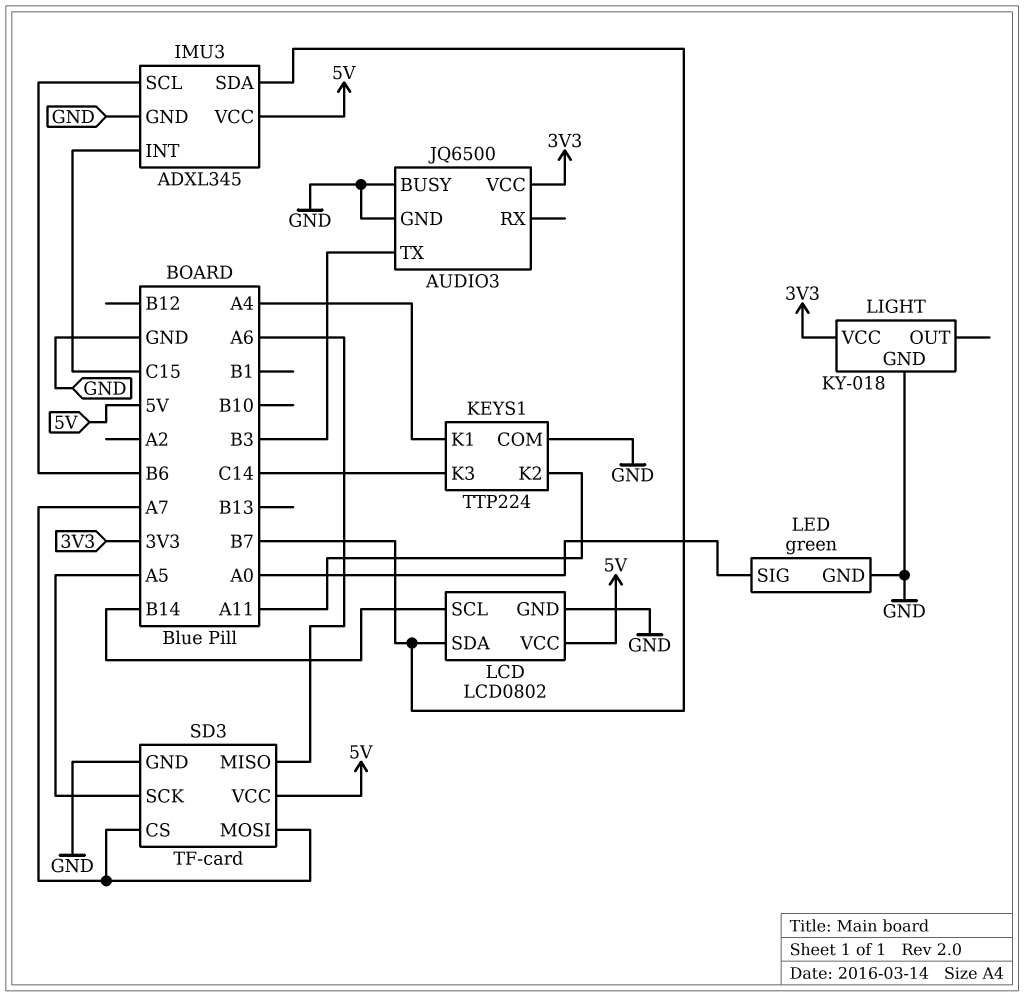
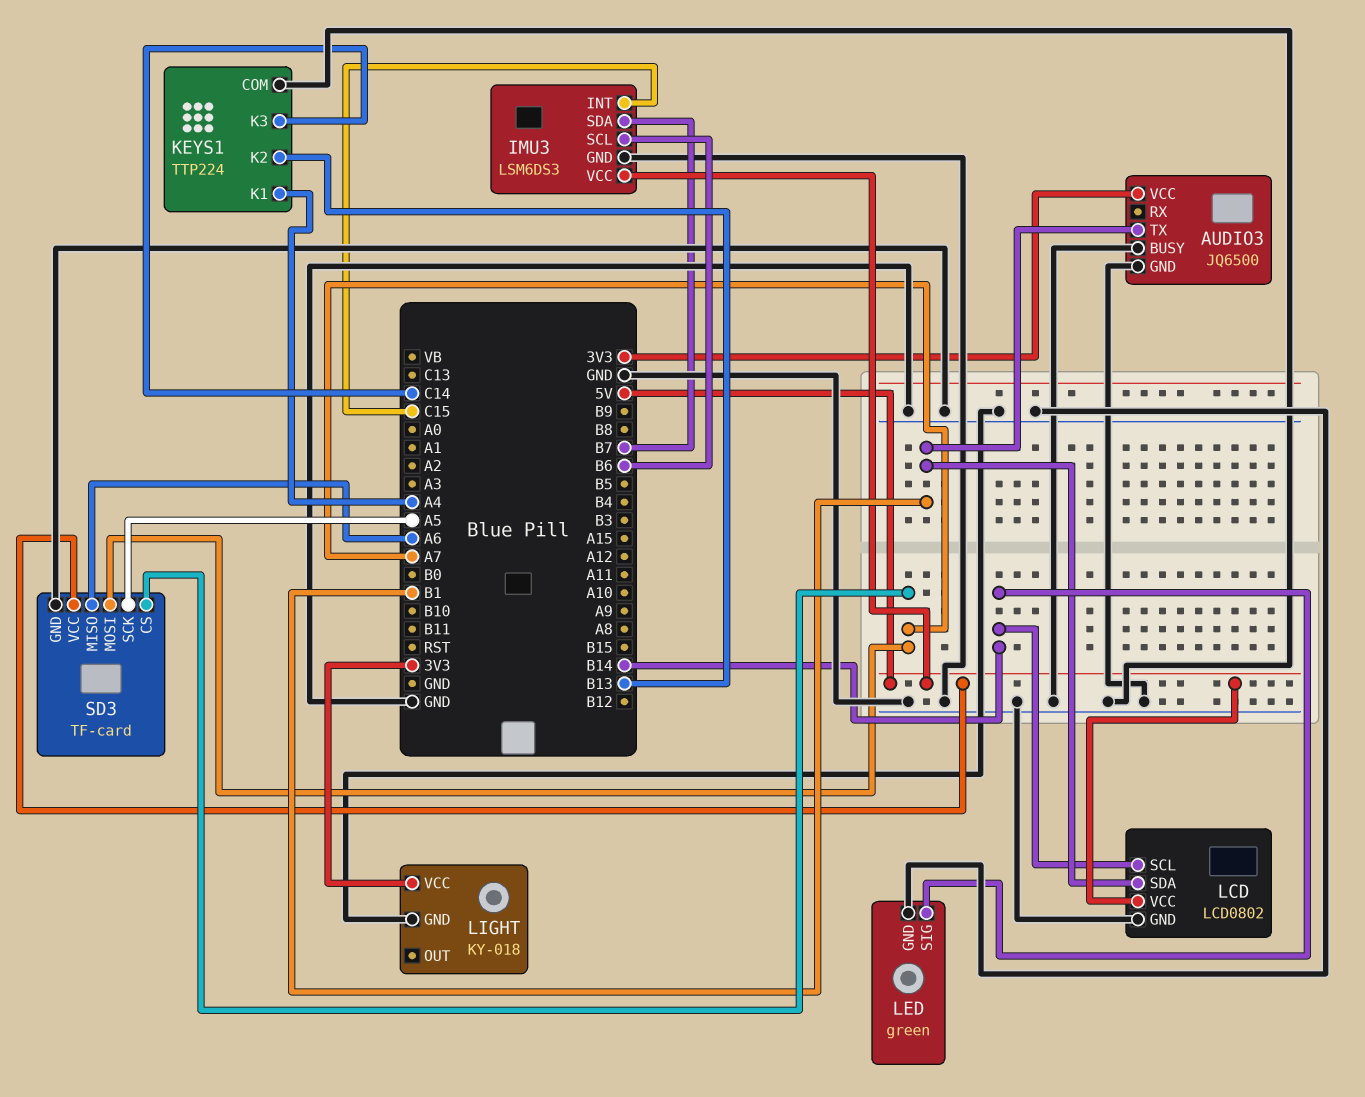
AUDIO3 pin TX: B3 -> B1
IMU3: ADXL345 -> LSM6DS3
KEYS1 pin K2: A11 -> B13
LCD pin SDA: B7 -> B1
LED pin SIG: A0 -> B14

